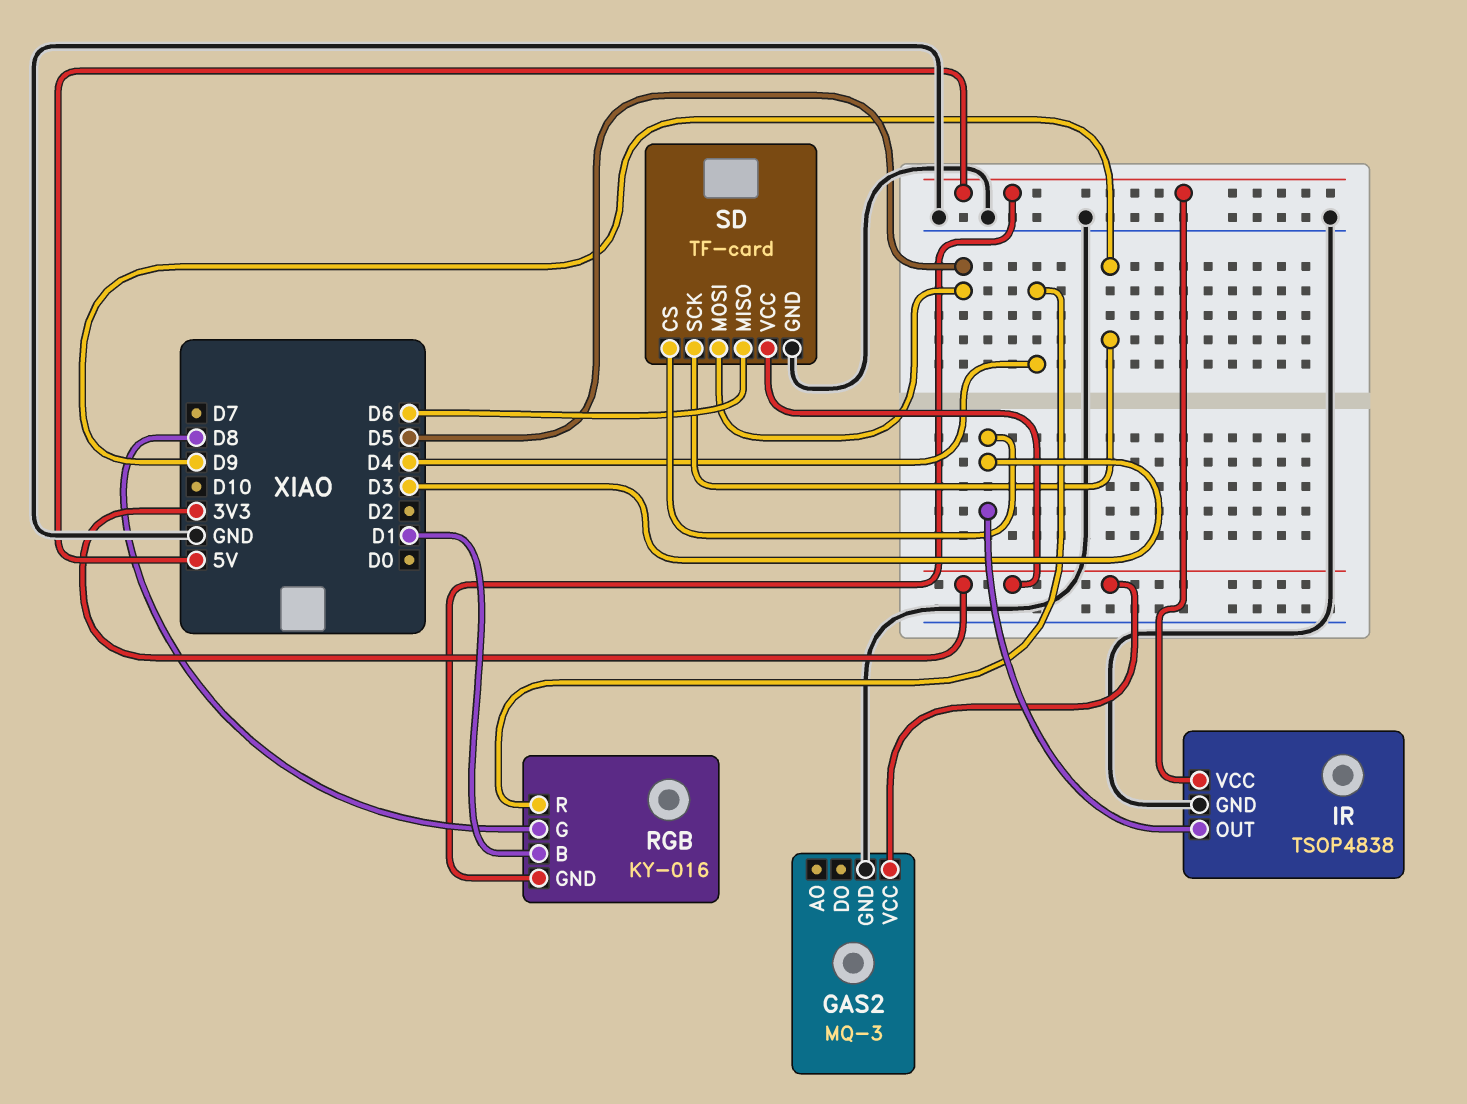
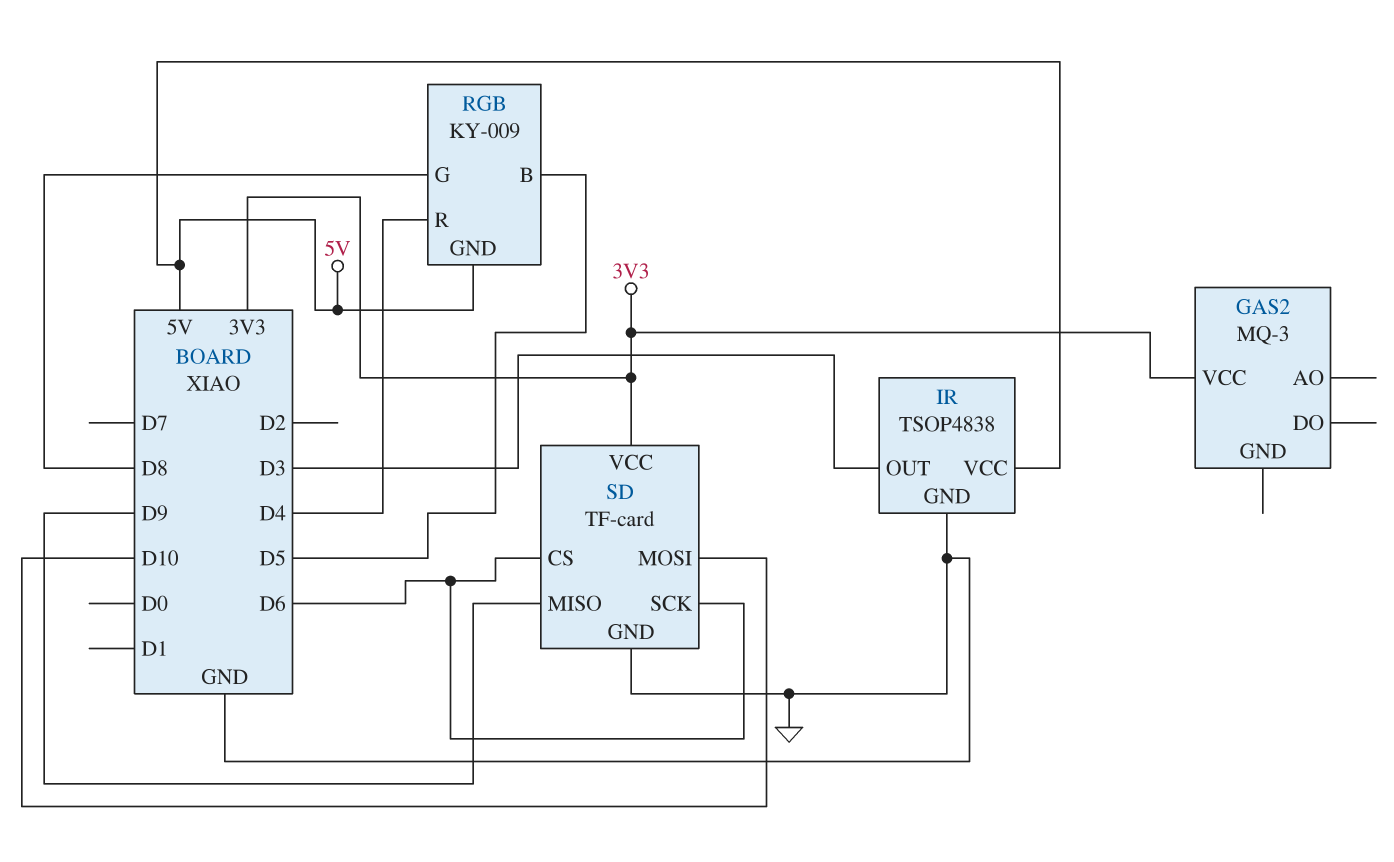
GAS2 pin GND: GND -> none
RGB: KY-016 -> KY-009
RGB pin B: D1 -> D5
SD pin CS: D3 -> D6
SD pin MISO: D6 -> D9
SD pin MOSI: D5 -> D10
SD pin SCK: D9 -> D6

